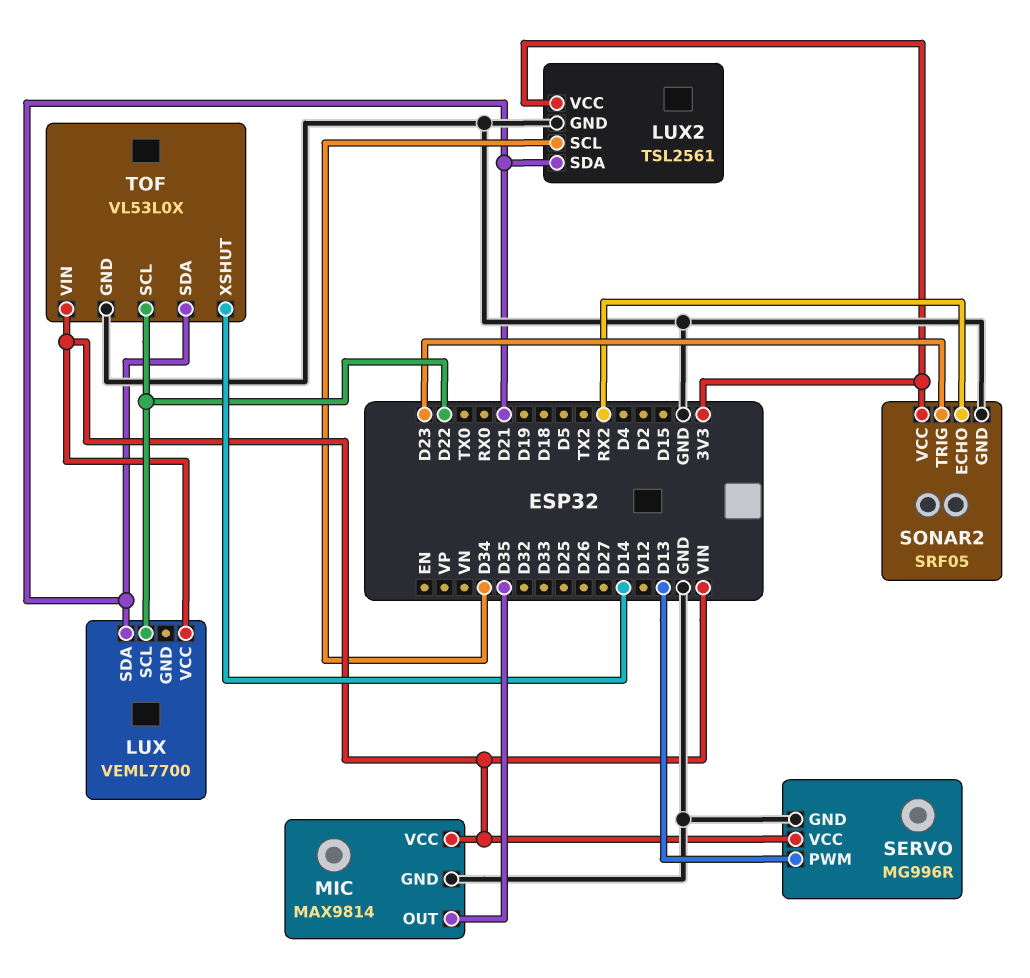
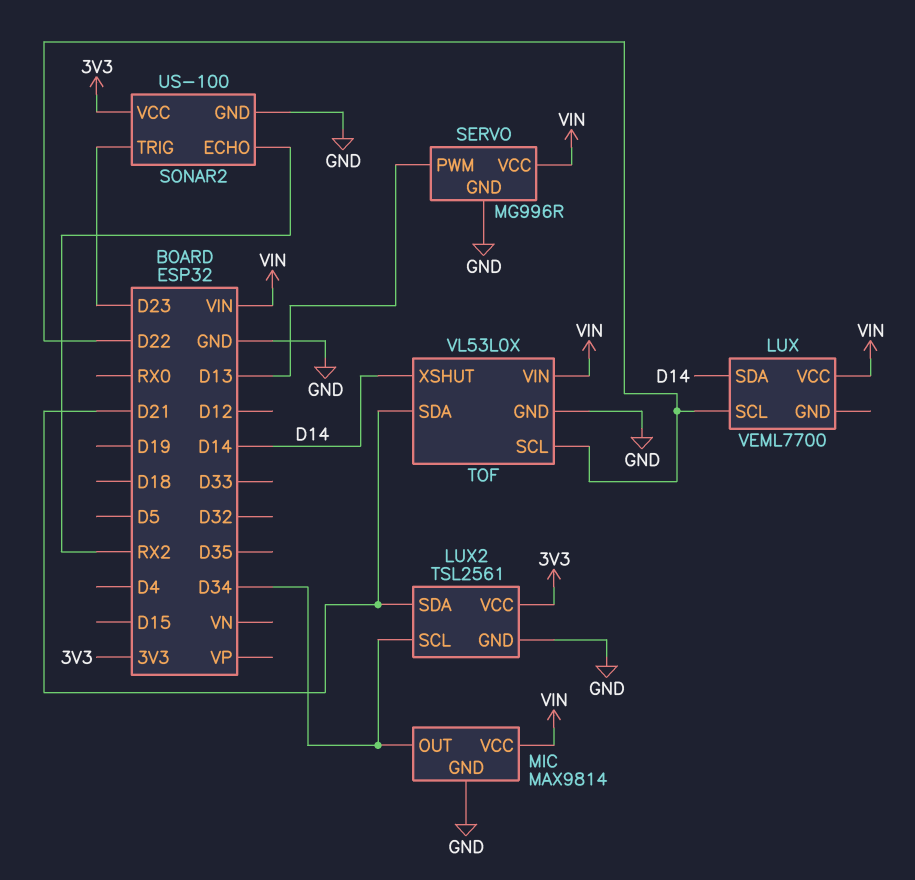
LUX pin SDA: D21 -> D14
MIC pin OUT: D35 -> D34
SONAR2: SRF05 -> US-100

